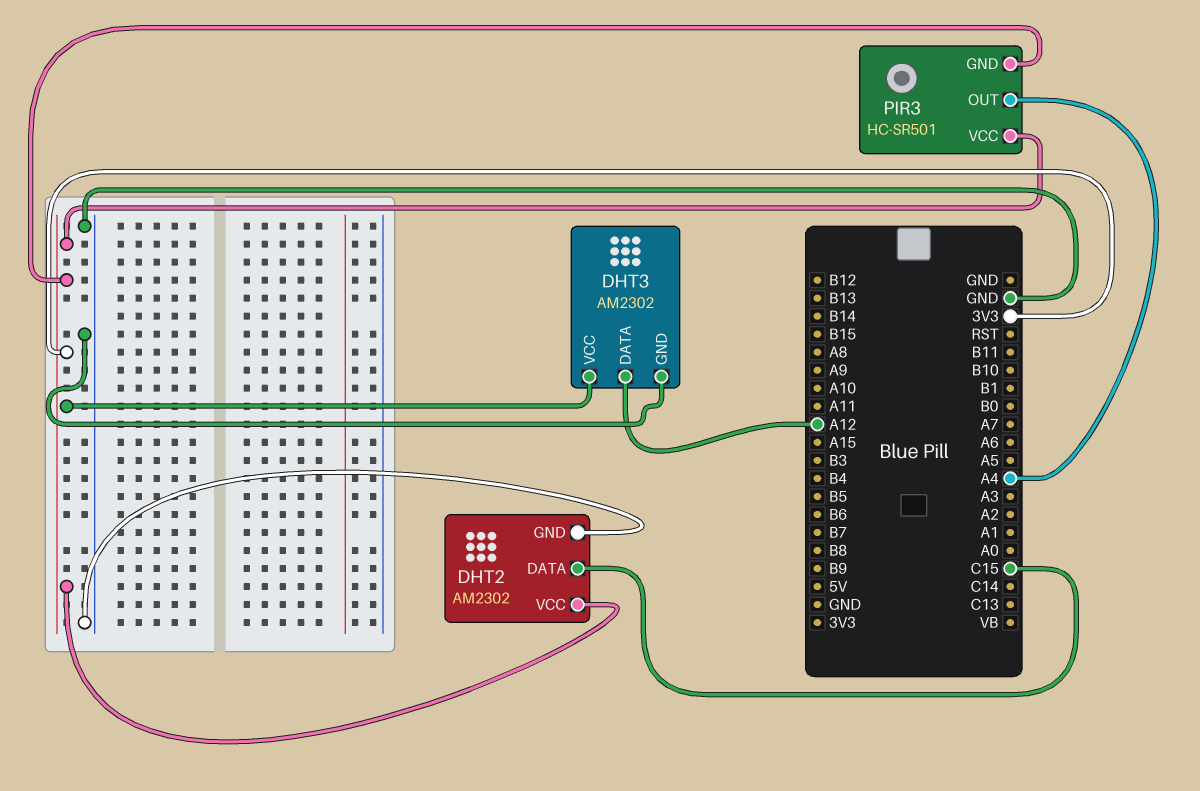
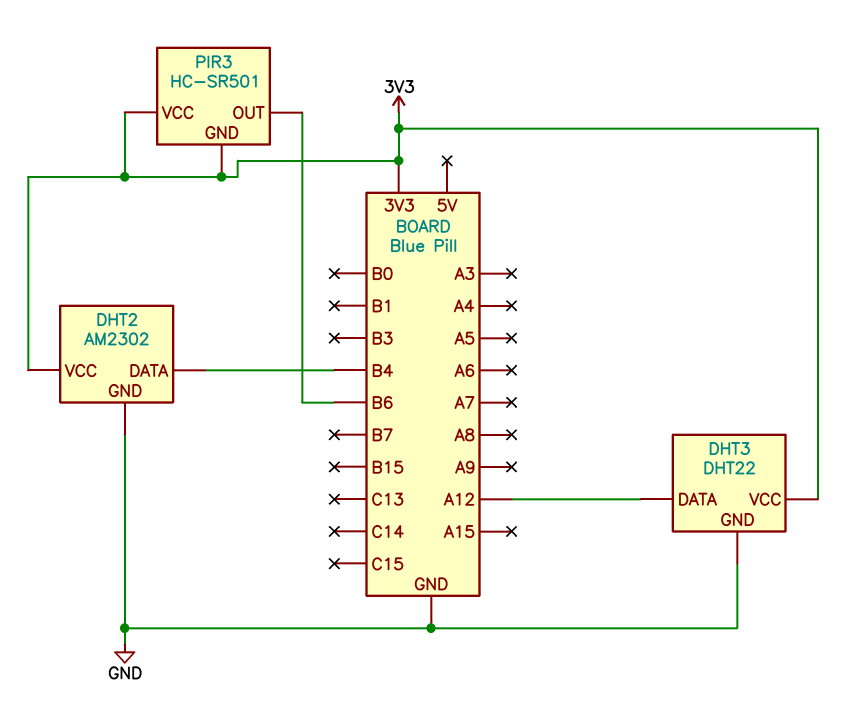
DHT2 pin DATA: C15 -> B4
DHT3: AM2302 -> DHT22
PIR3 pin OUT: A4 -> B6

